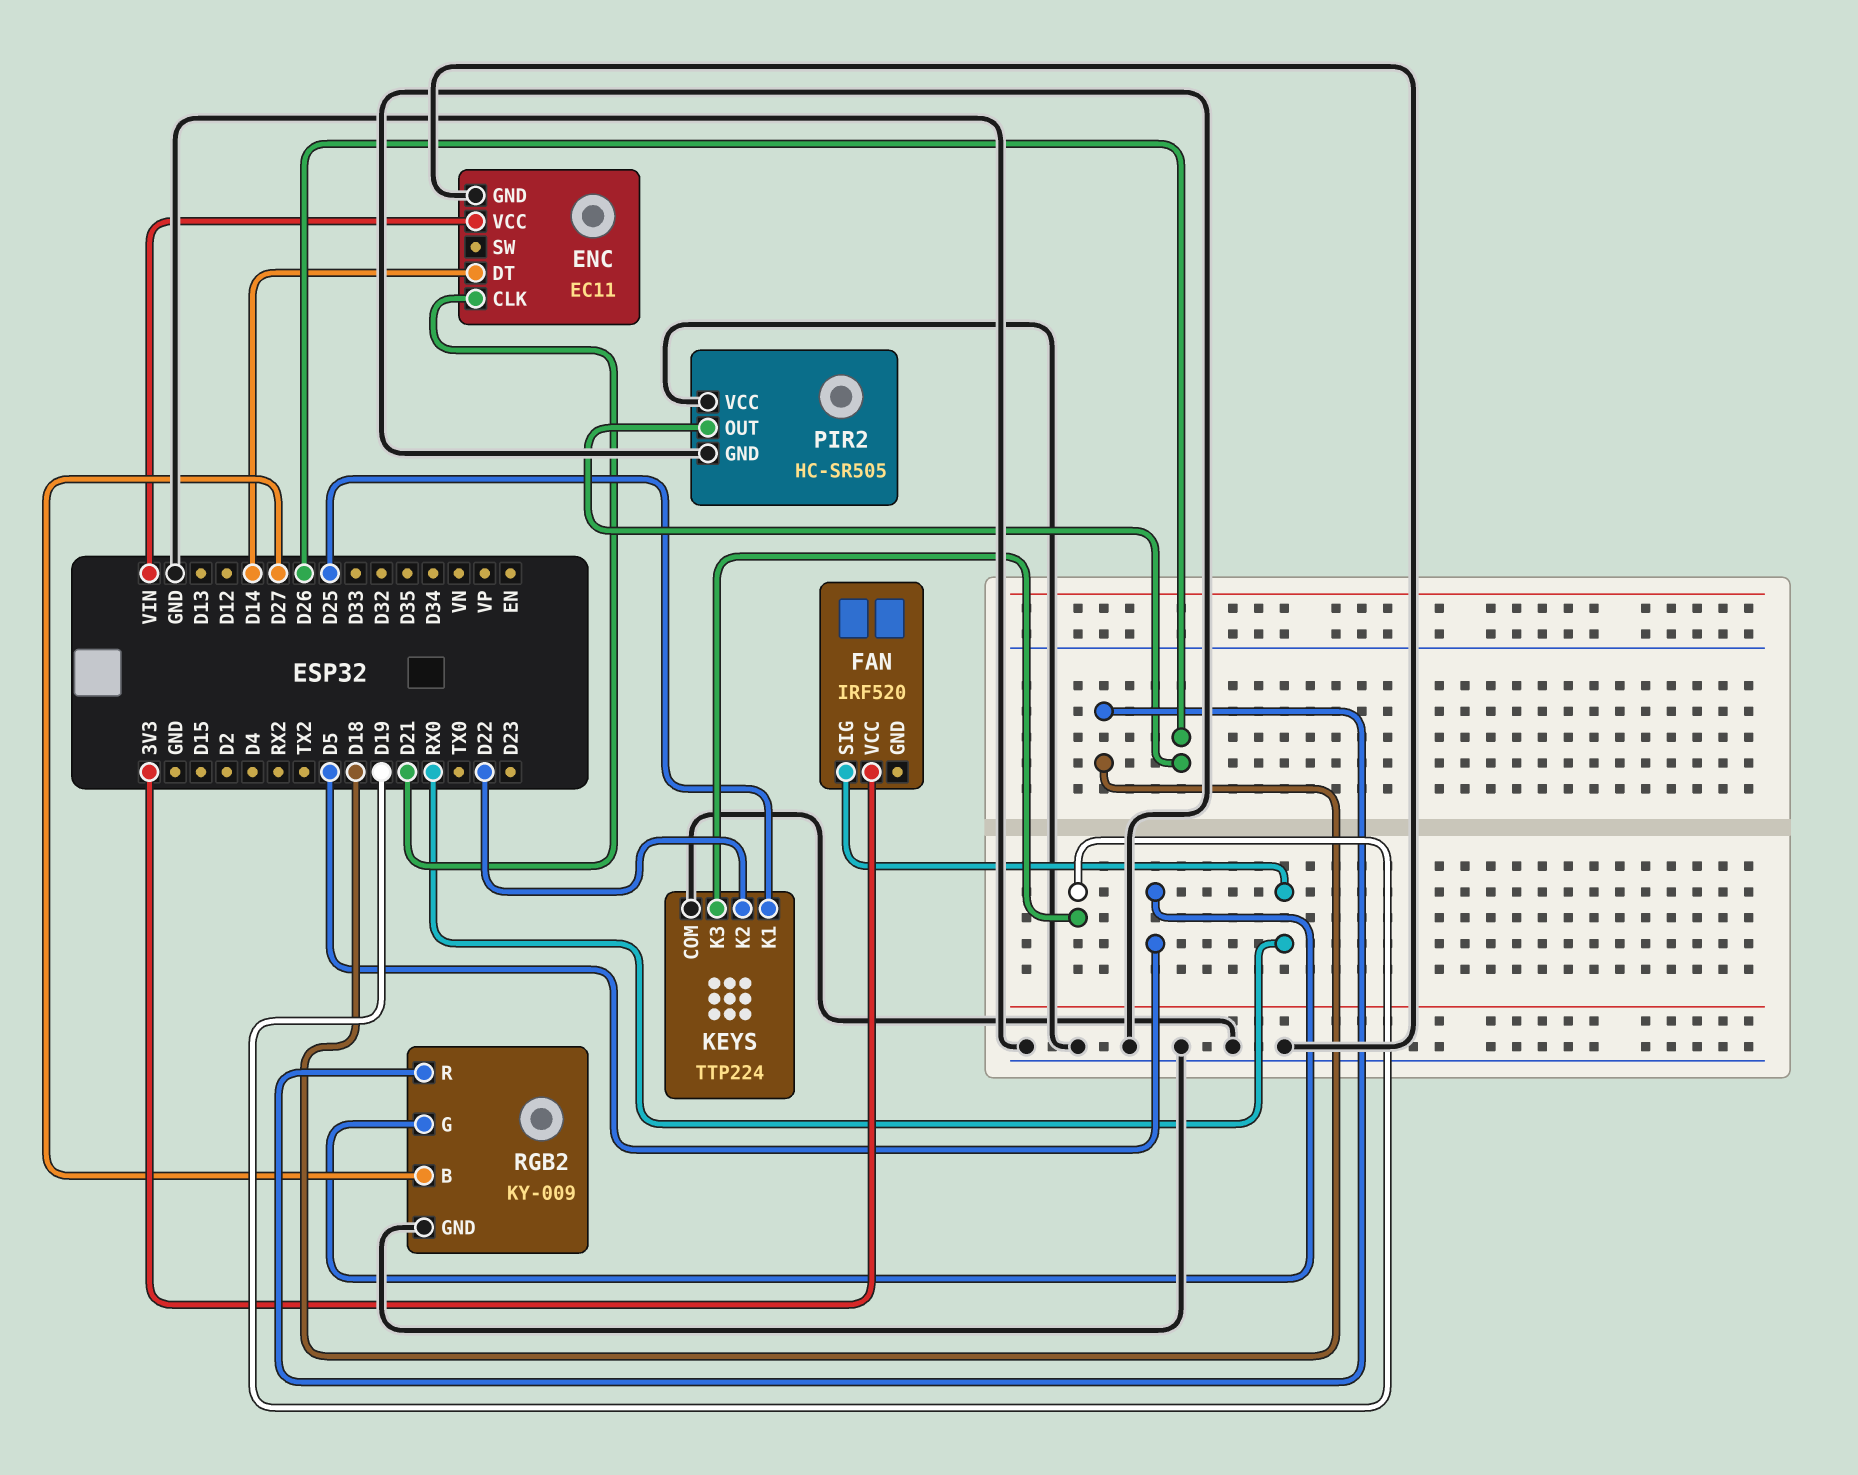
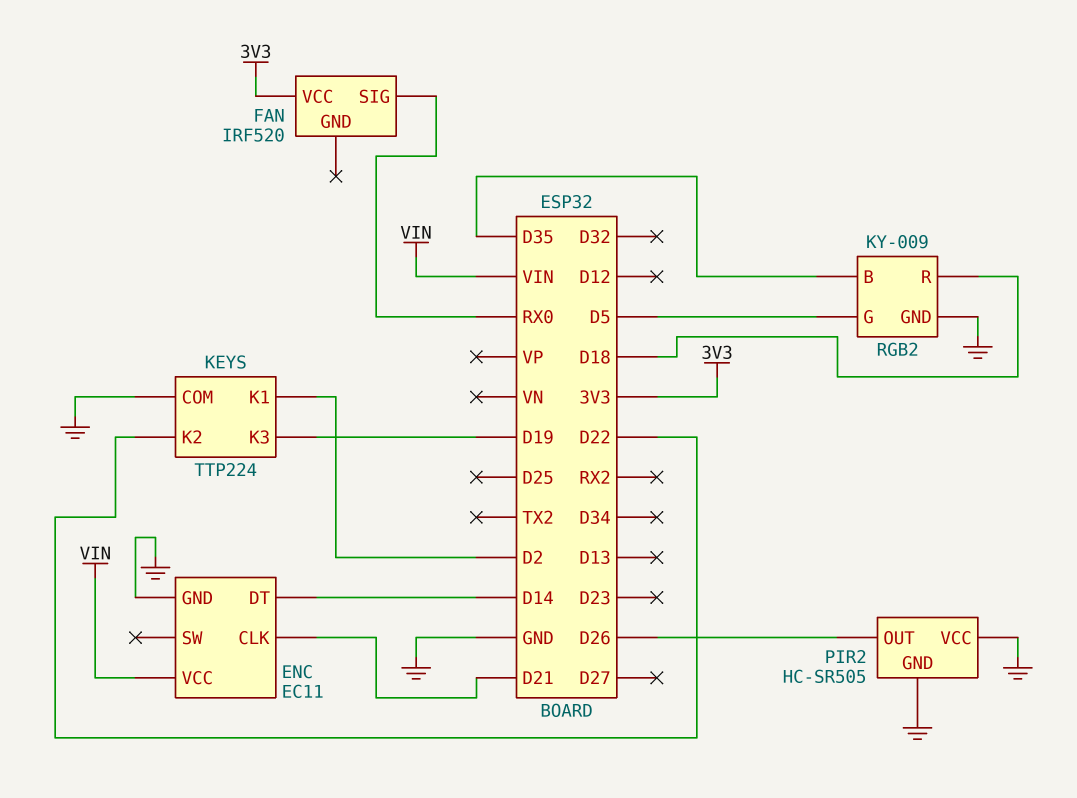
KEYS pin K1: D25 -> D2
RGB2 pin B: D27 -> D35

